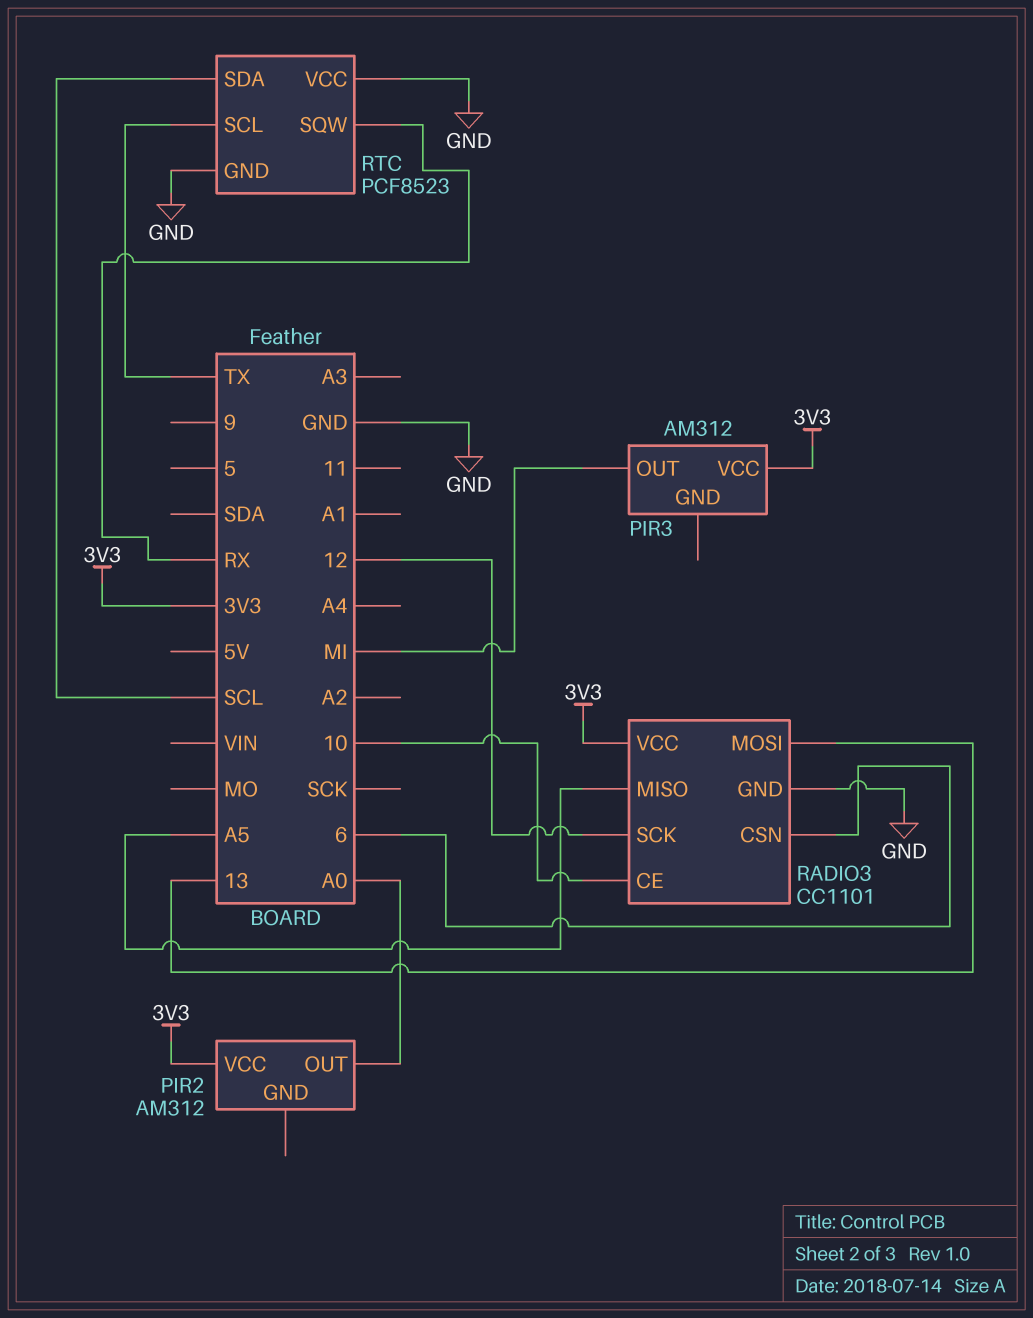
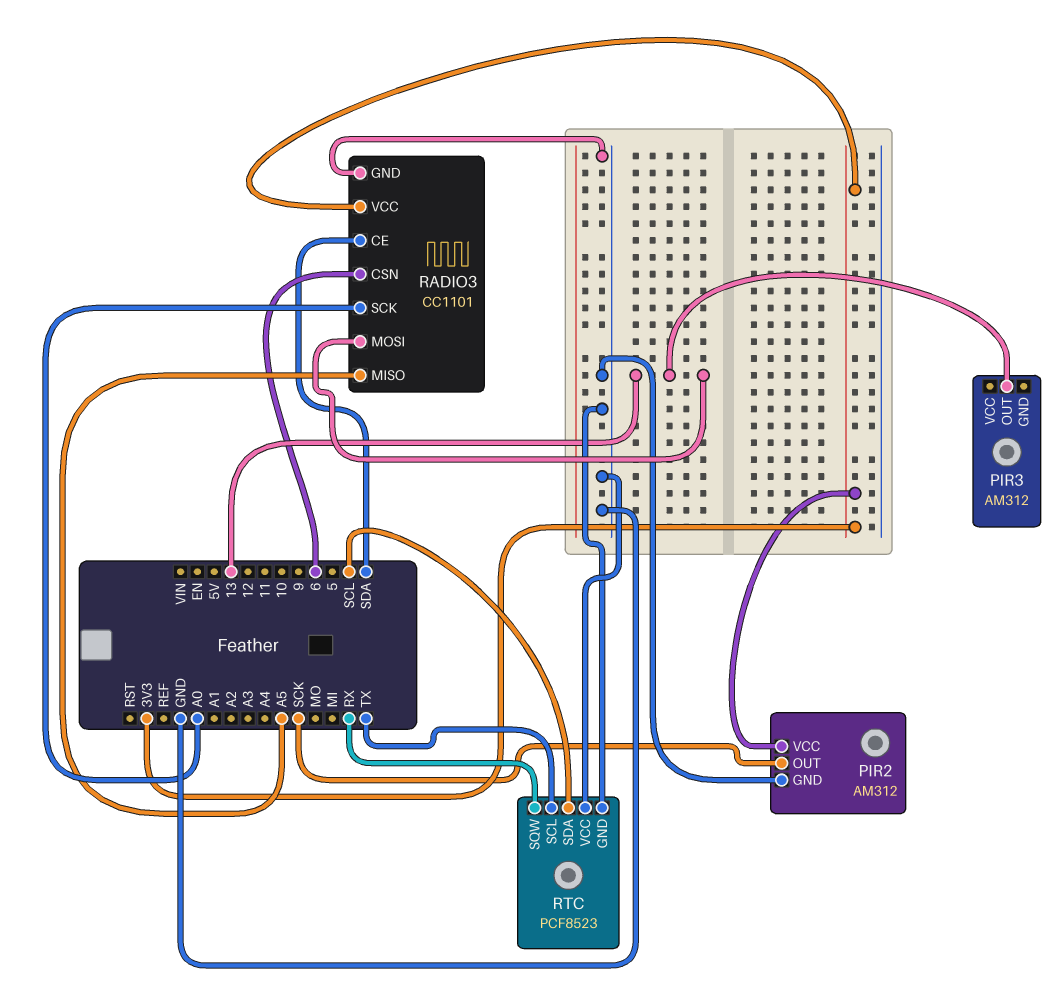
PIR2 pin GND: none -> GND
PIR2 pin OUT: A0 -> SCK
PIR3 pin OUT: MI -> 13
PIR3 pin VCC: 3V3 -> none
RADIO3 pin CE: 10 -> SDA
RADIO3 pin SCK: 12 -> A0

